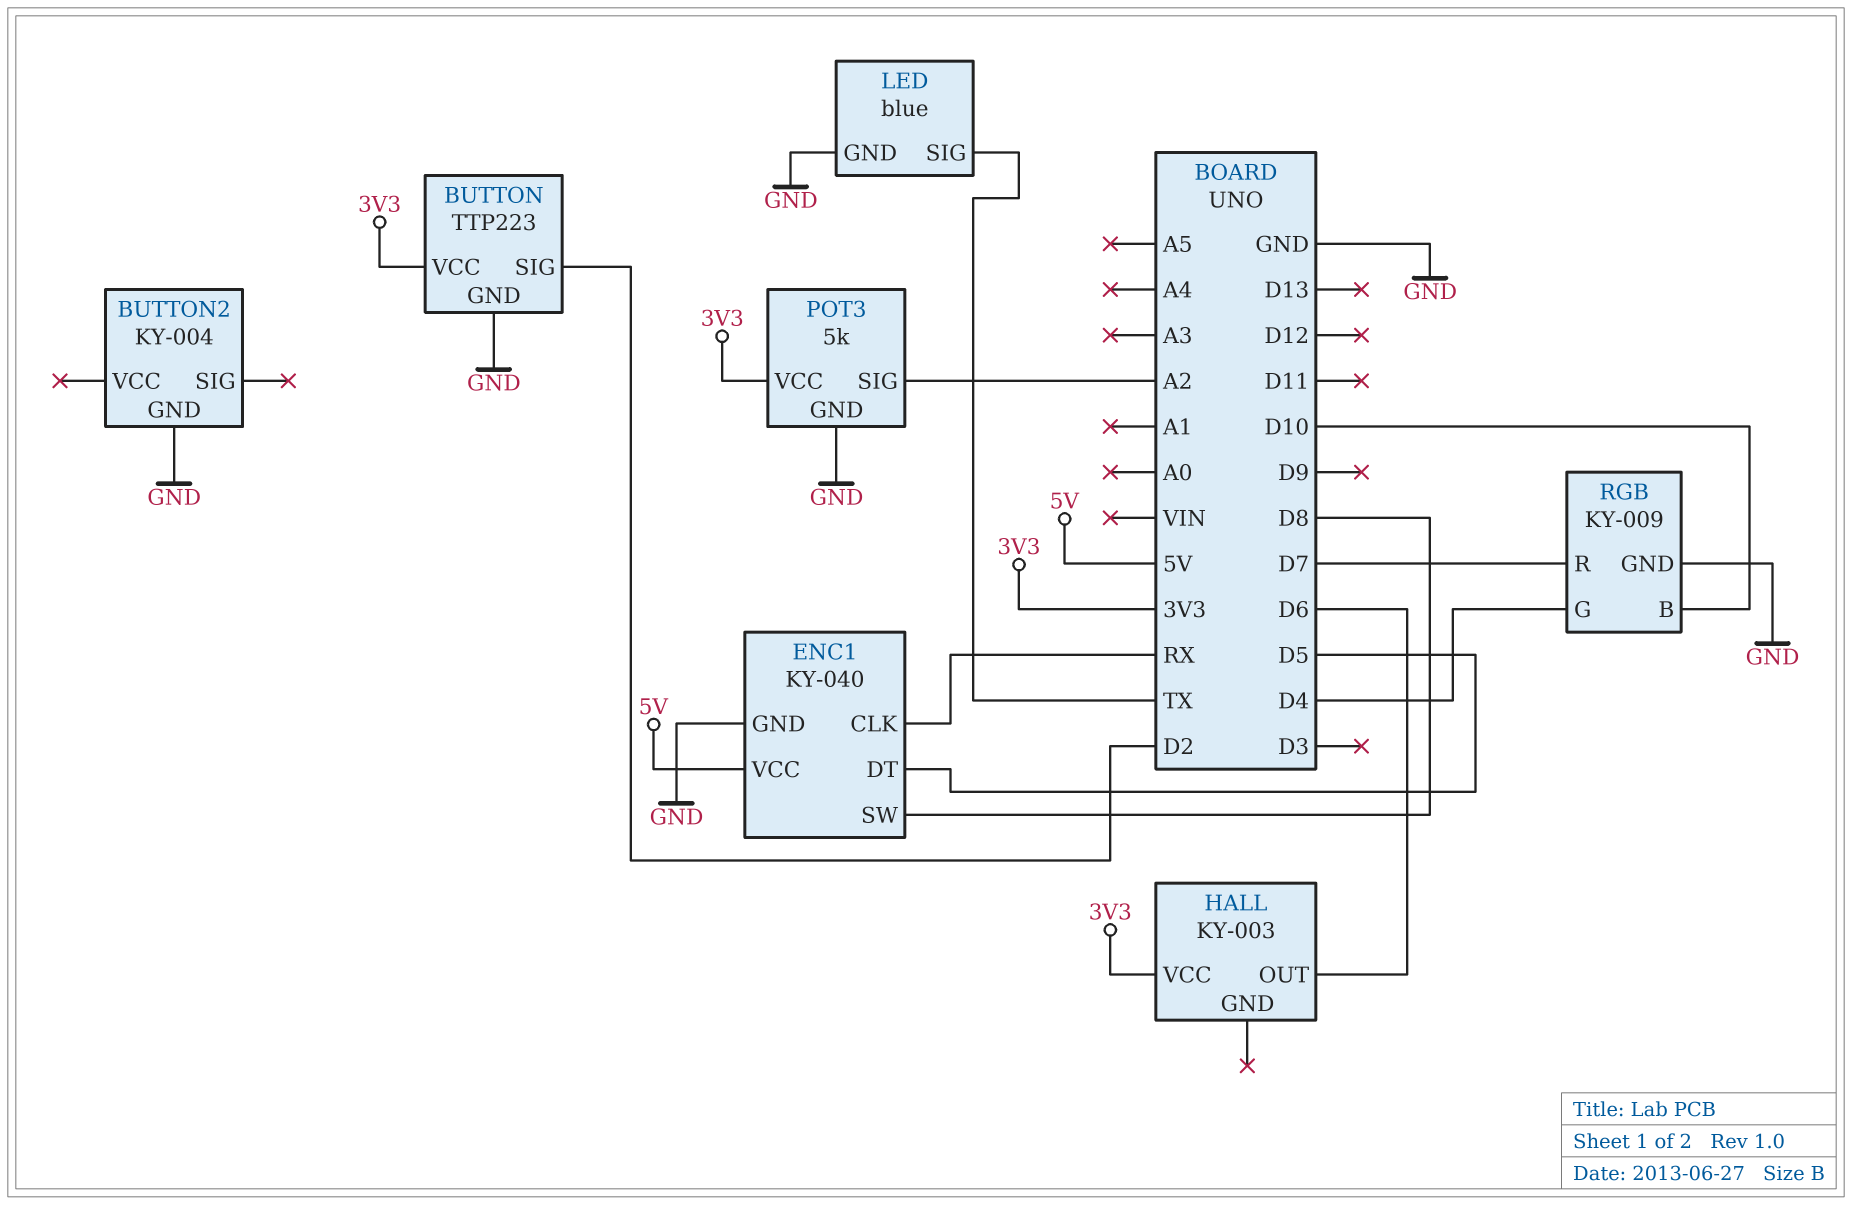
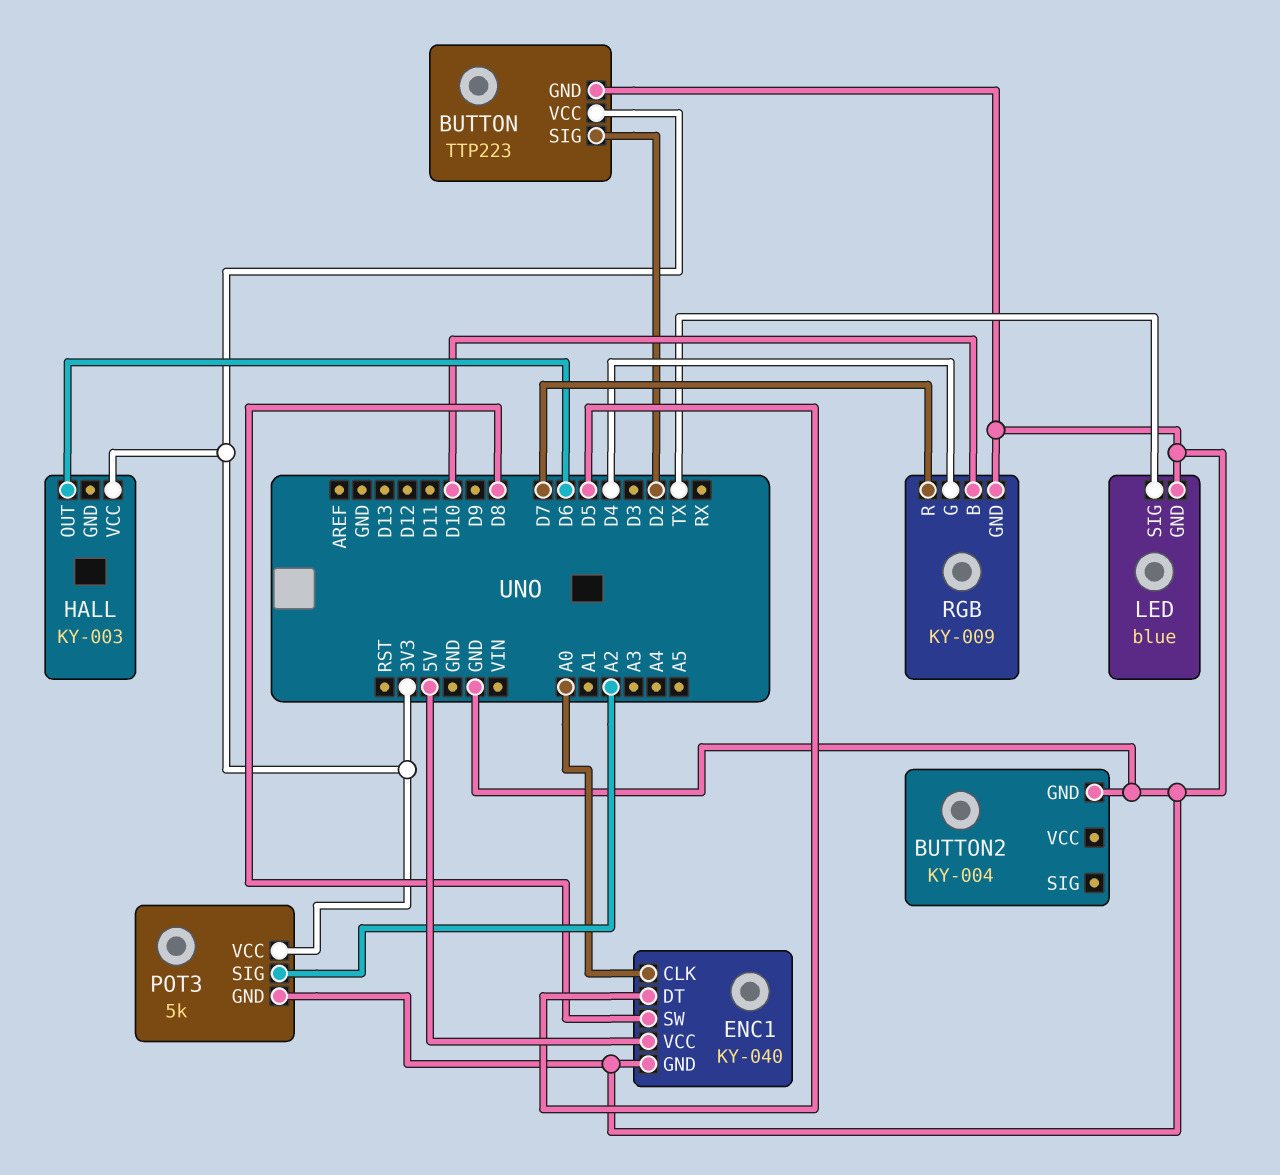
ENC1 pin CLK: RX -> A0

